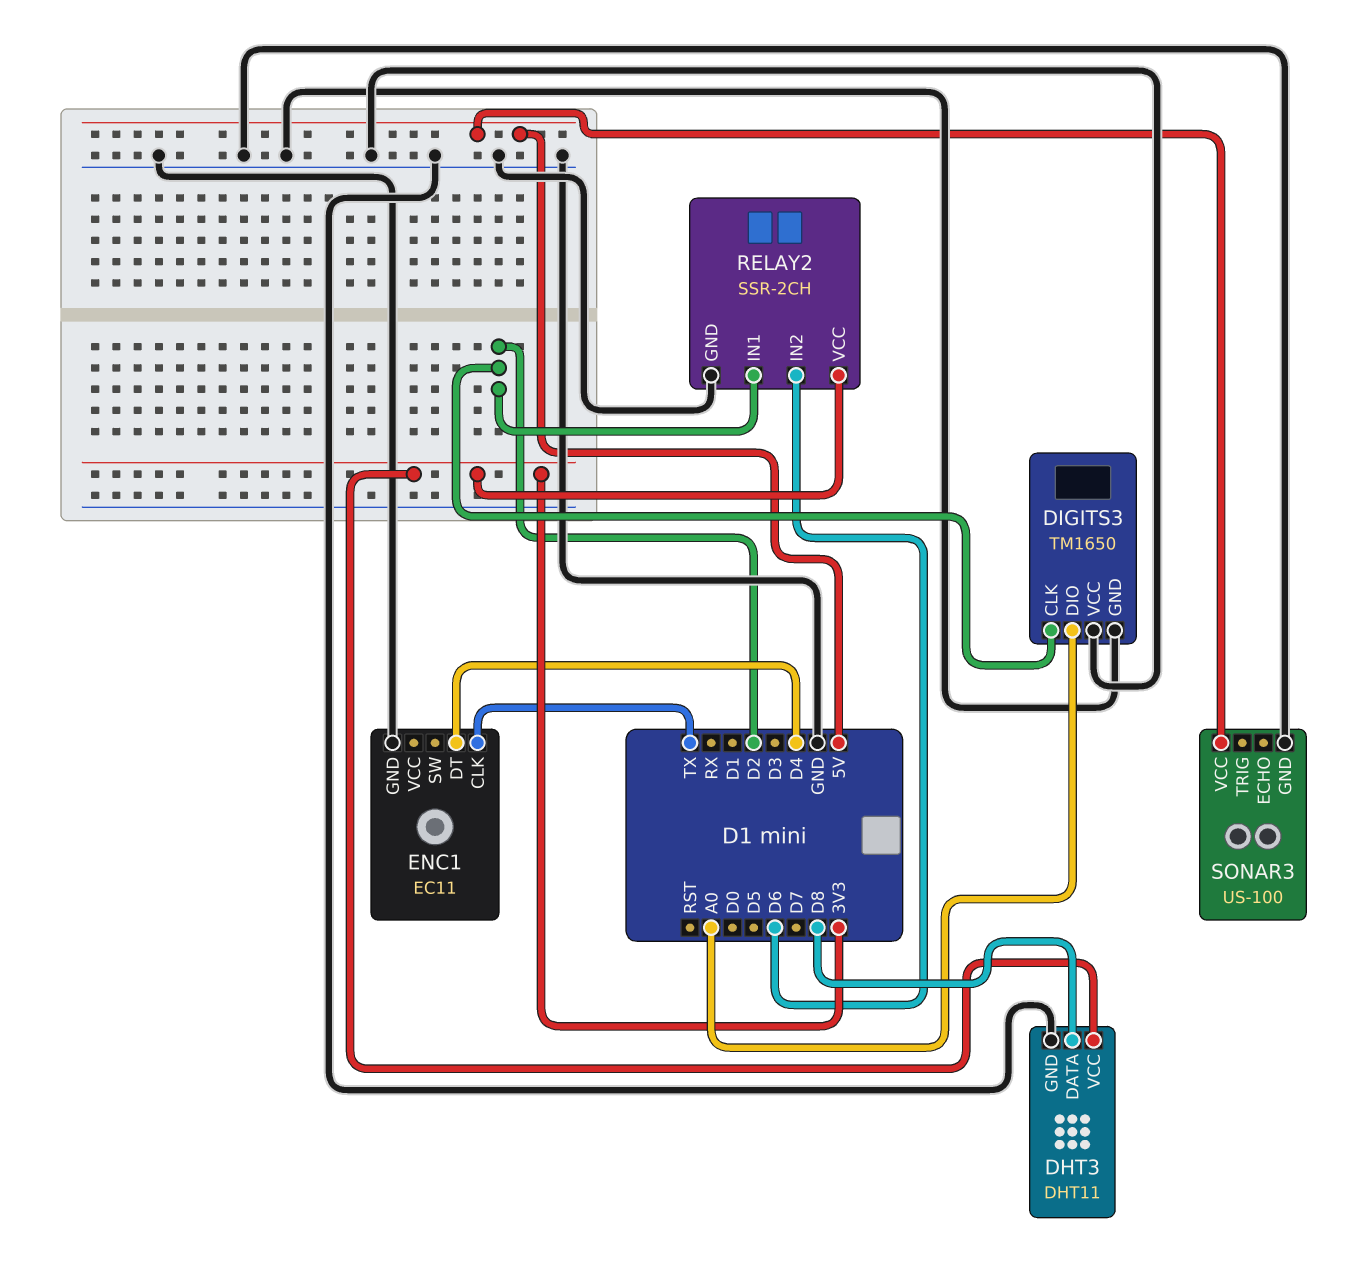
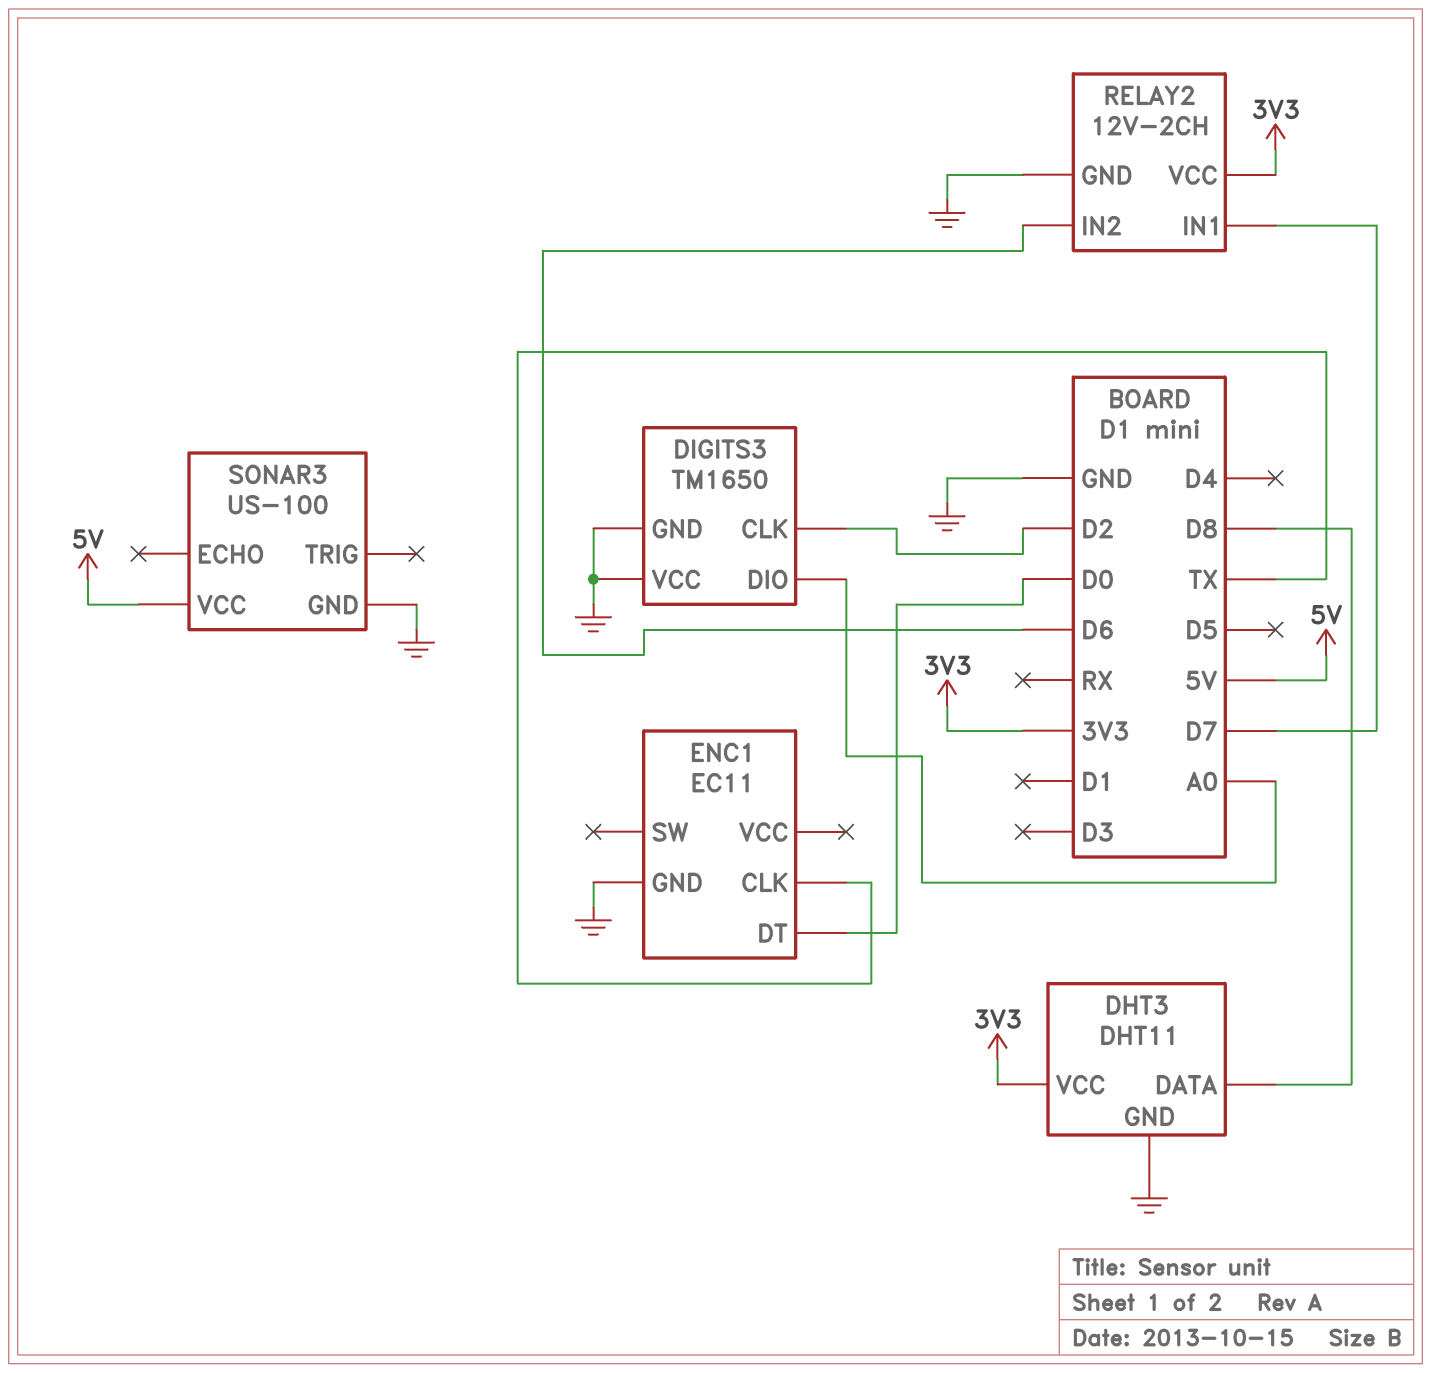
ENC1 pin DT: D4 -> D0
RELAY2: SSR-2CH -> 12V-2CH
RELAY2 pin IN1: D2 -> D7

